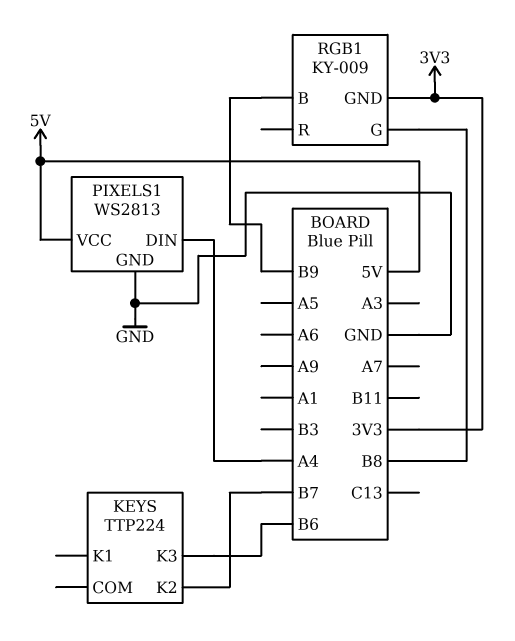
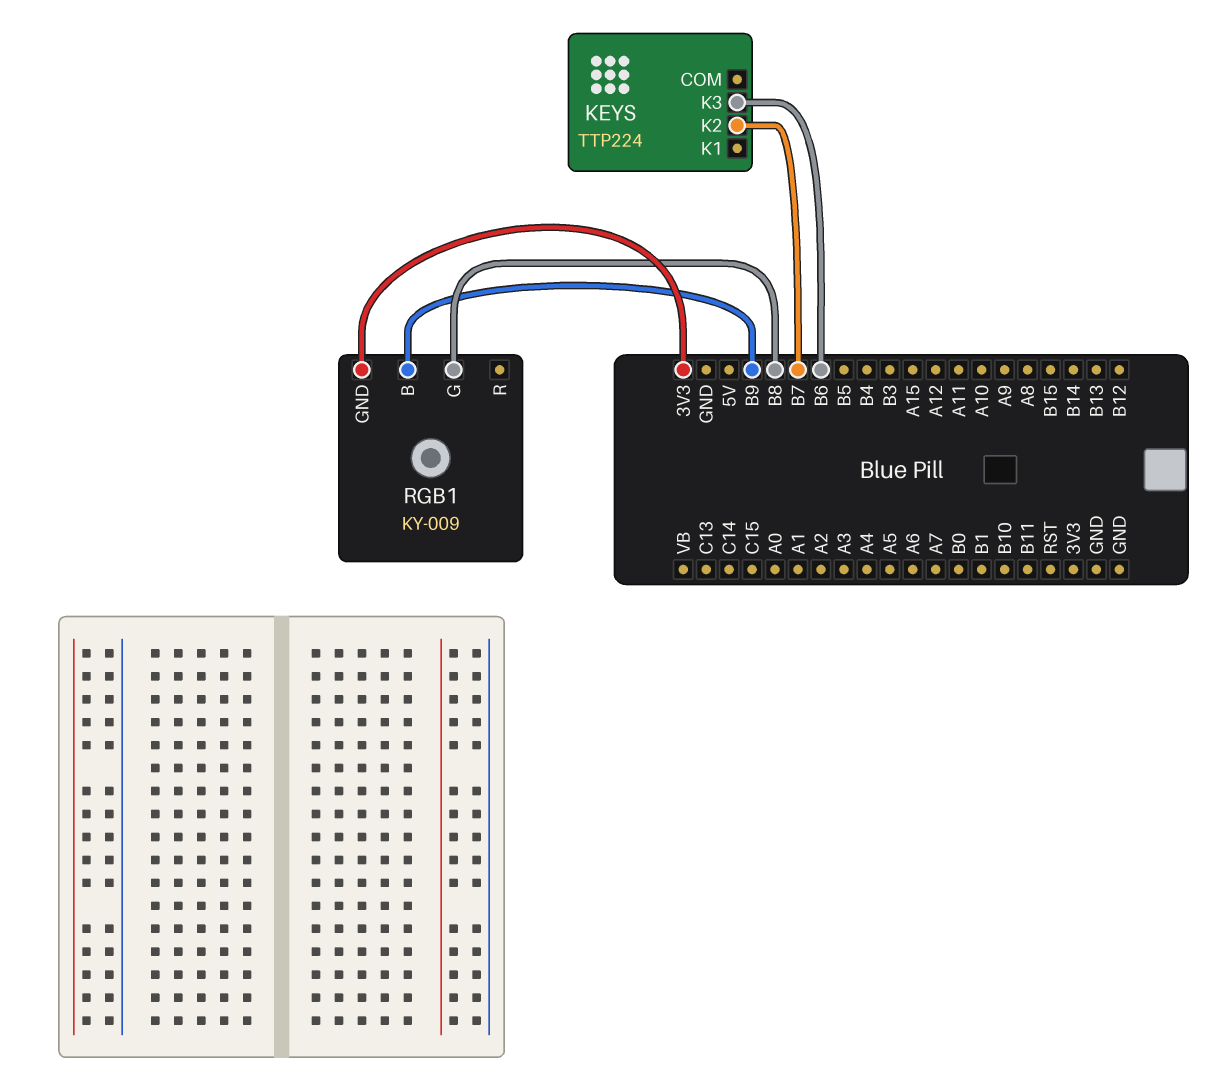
PIXELS1: WS2813 -> none
PIXELS1 pin DIN: A4 -> none
PIXELS1 pin GND: GND -> none
PIXELS1 pin VCC: 5V -> none

